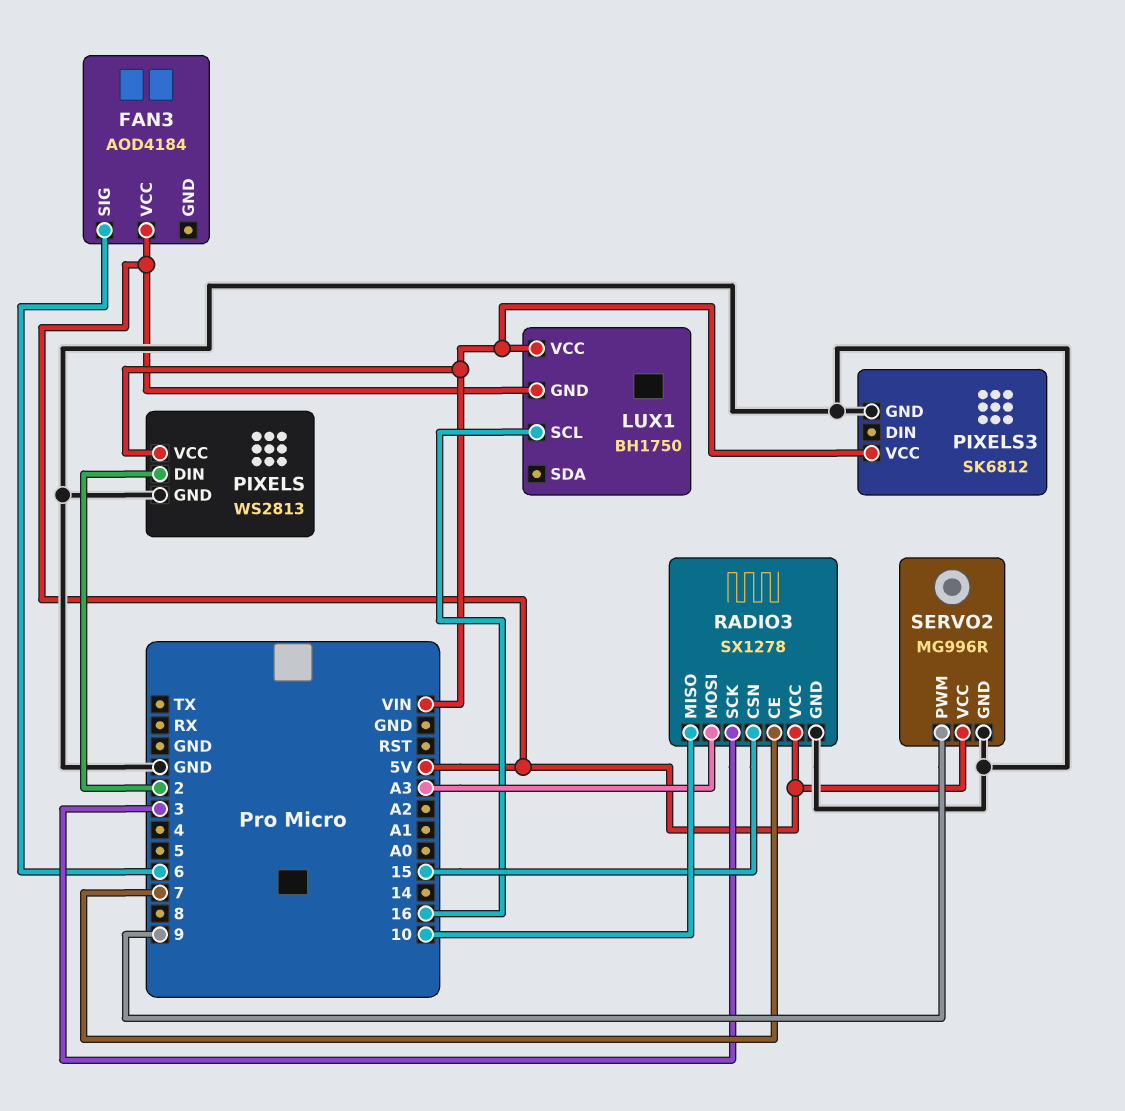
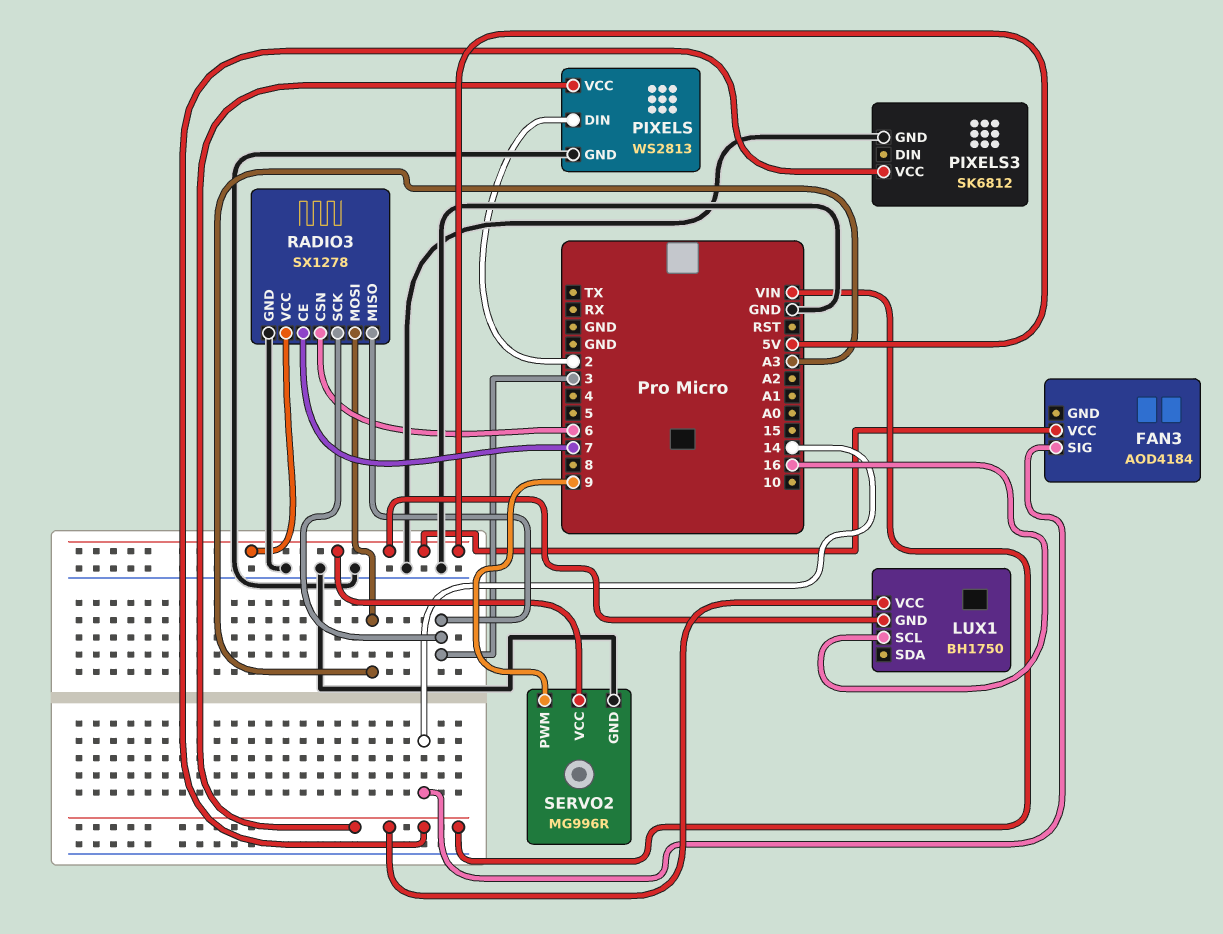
FAN3 pin SIG: 6 -> 14
RADIO3 pin CSN: 15 -> 6
RADIO3 pin MISO: 10 -> 3

